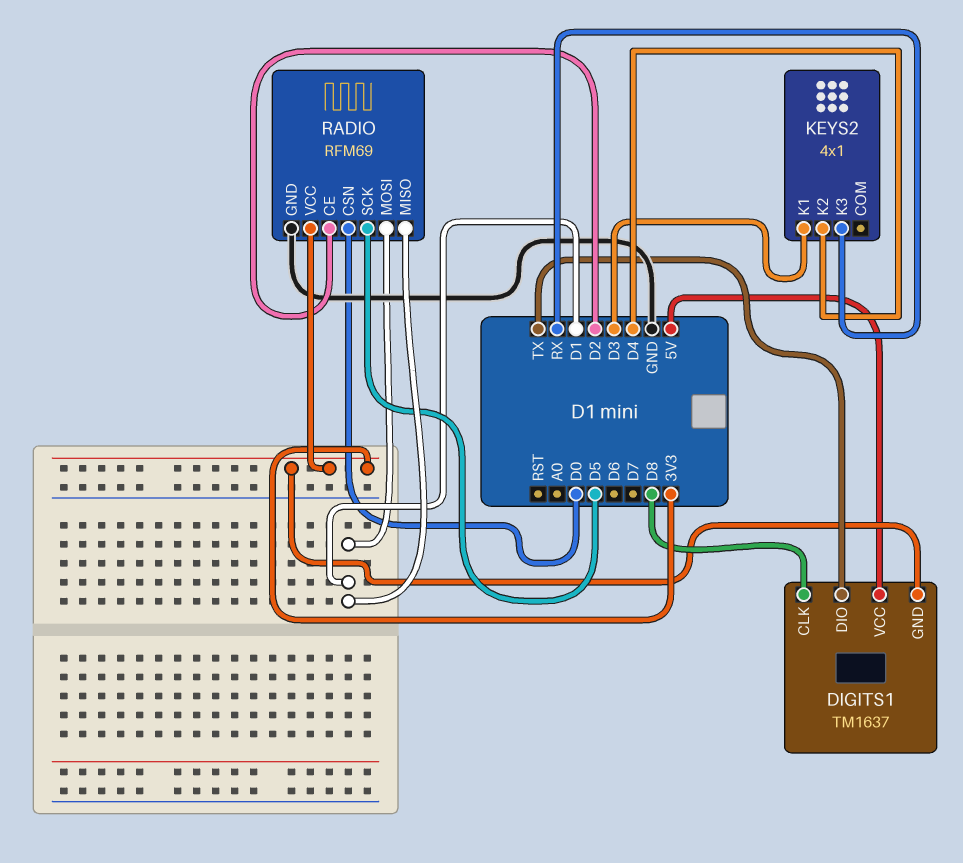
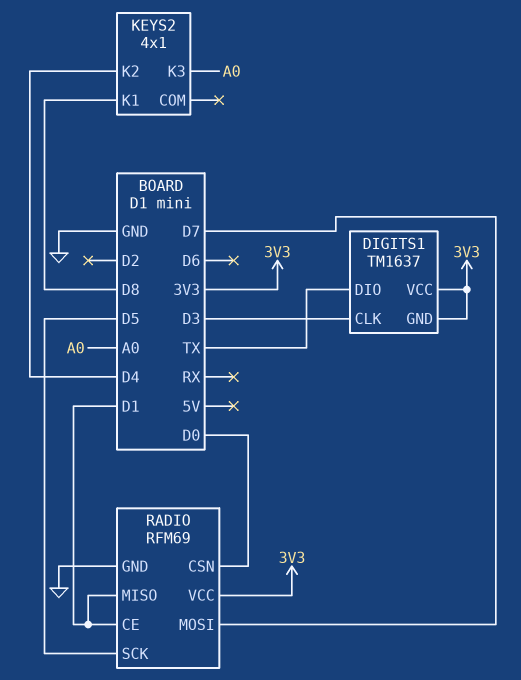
DIGITS1 pin CLK: D8 -> D3
DIGITS1 pin VCC: 5V -> 3V3
KEYS2 pin K1: D3 -> D8
KEYS2 pin K3: RX -> A0
RADIO pin CE: D2 -> D1
RADIO pin MOSI: D1 -> D7

